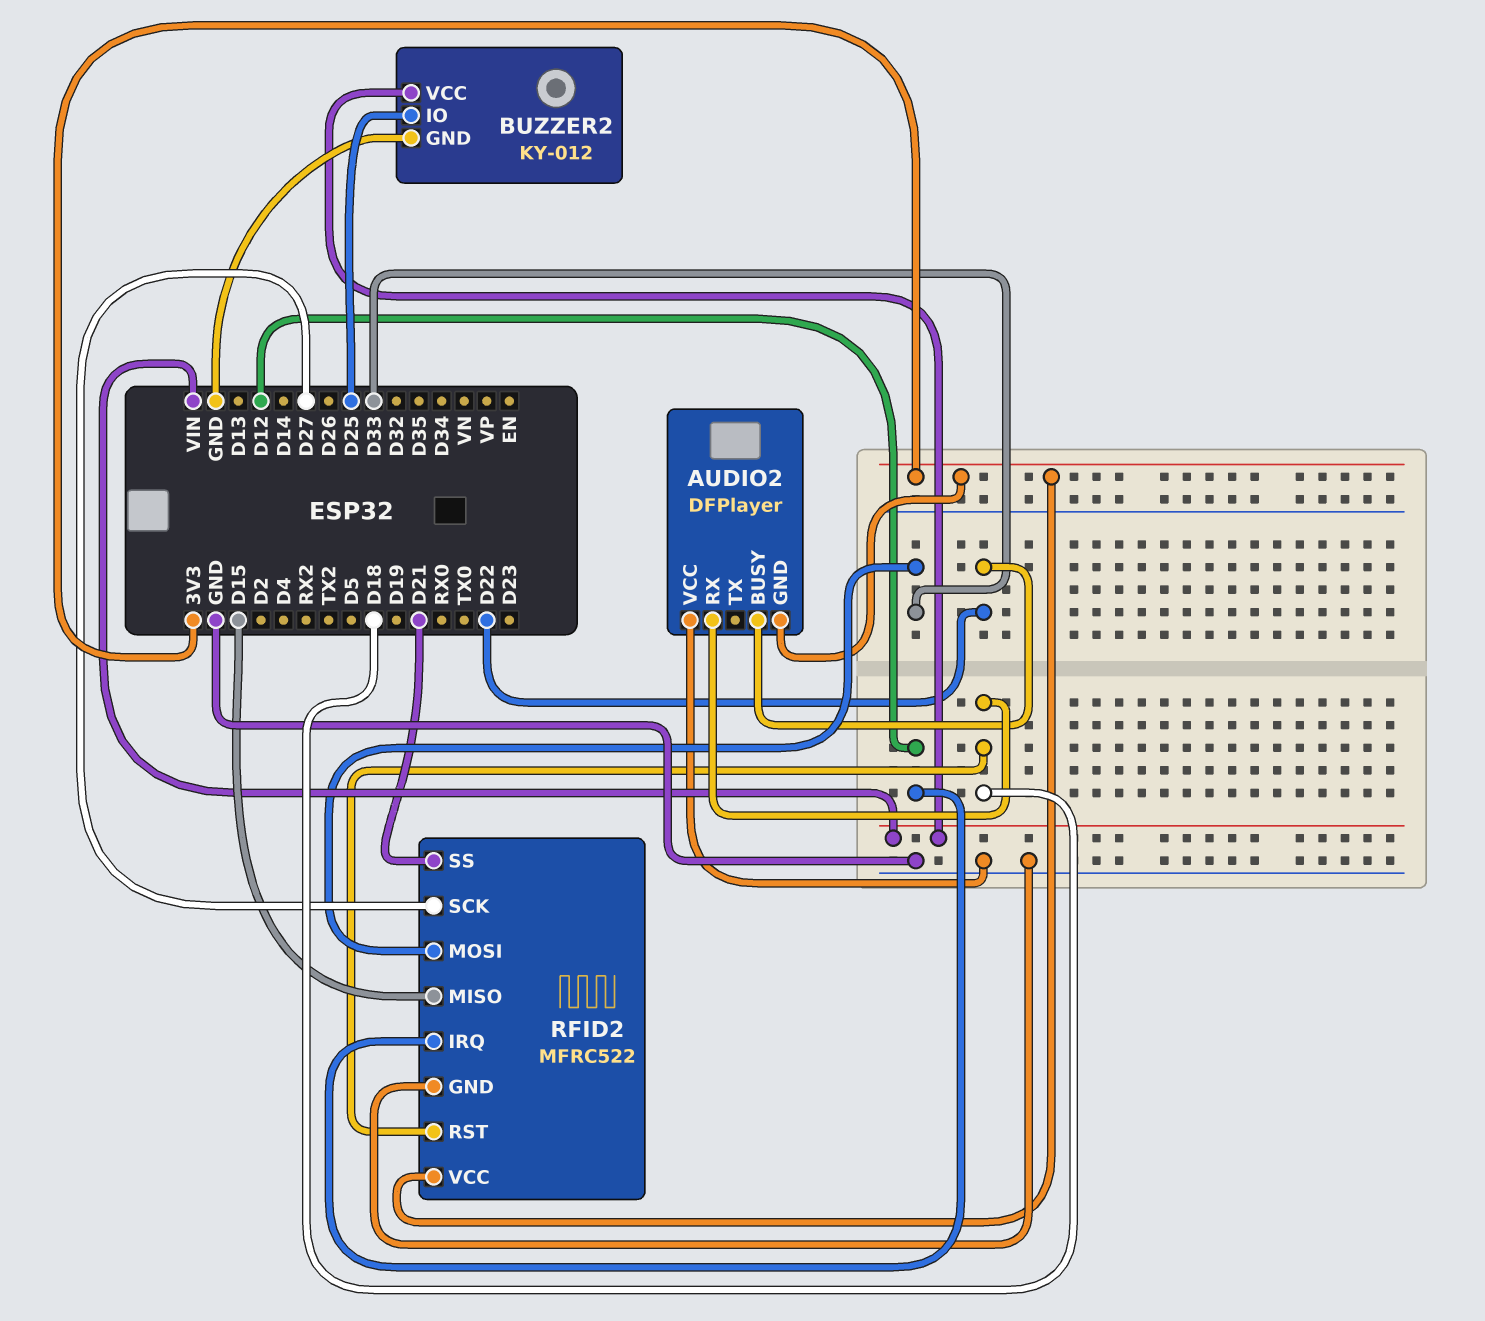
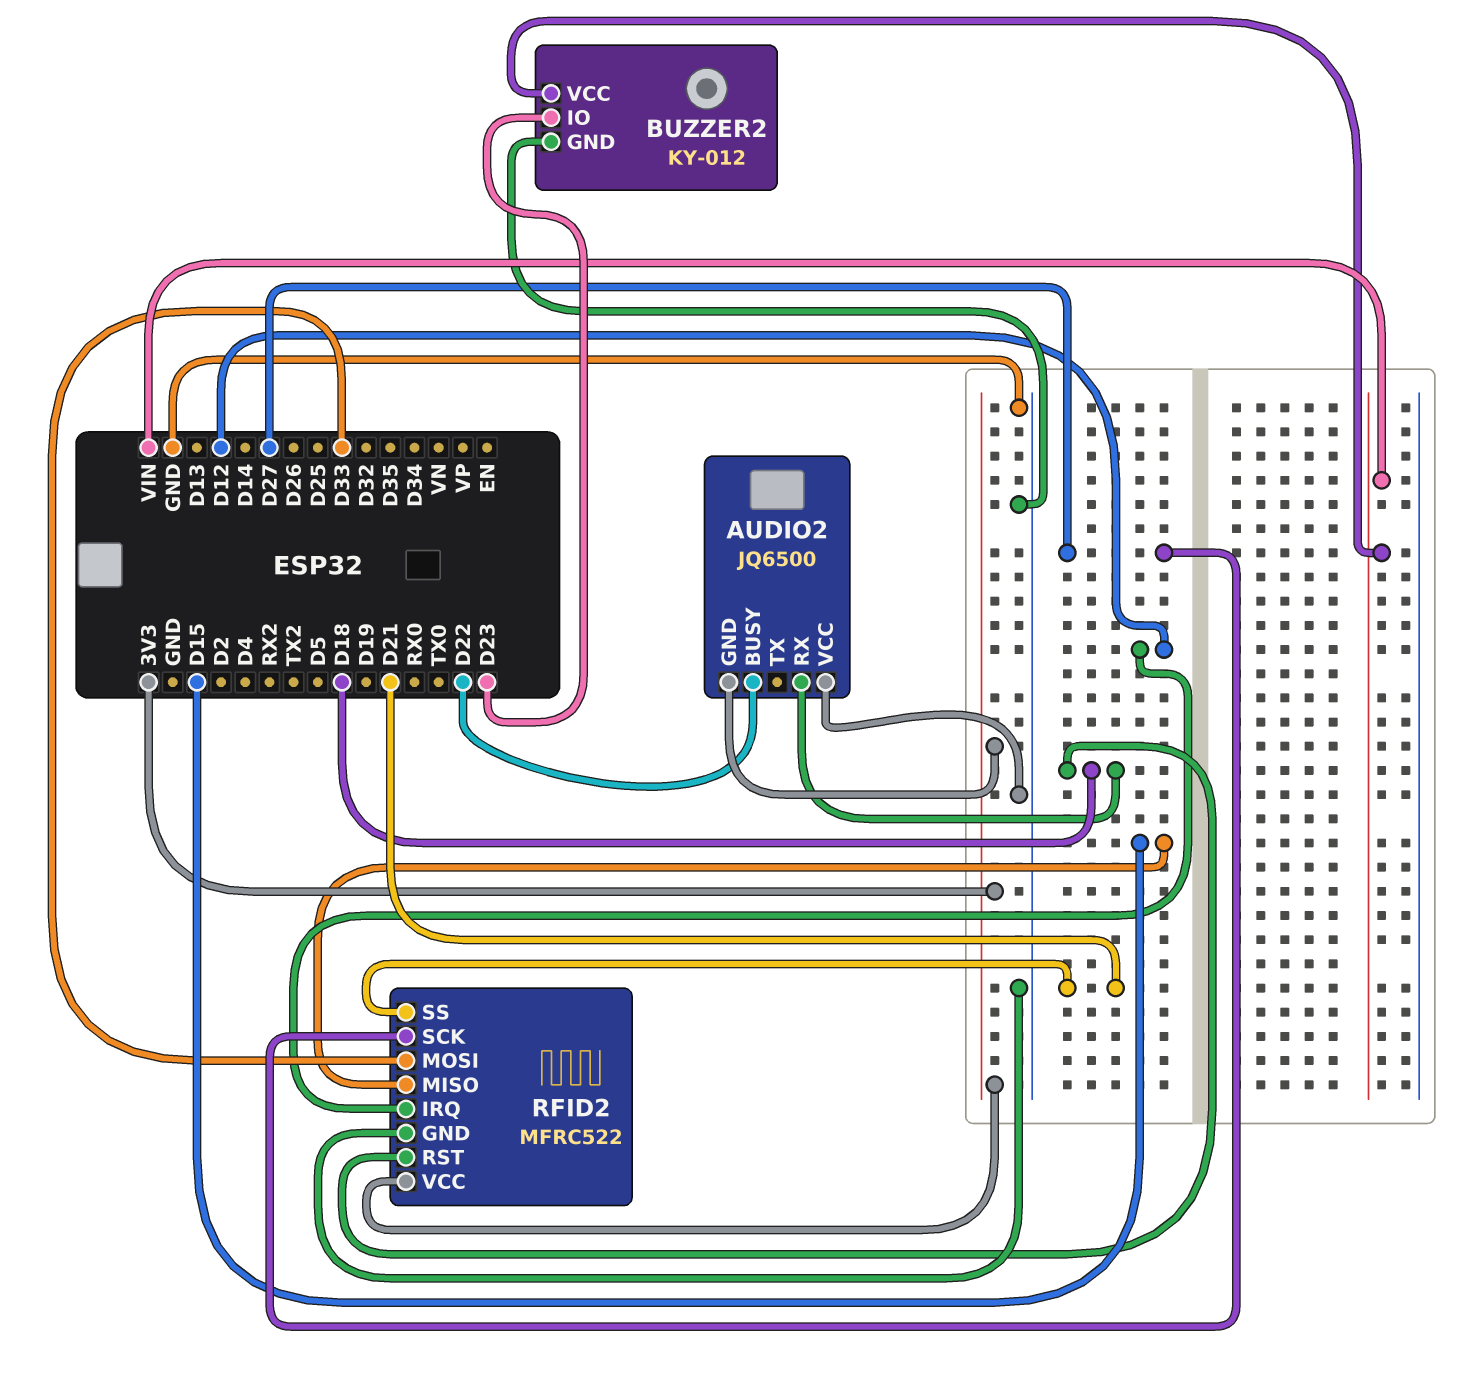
AUDIO2: DFPlayer -> JQ6500
BUZZER2 pin IO: D25 -> D23

